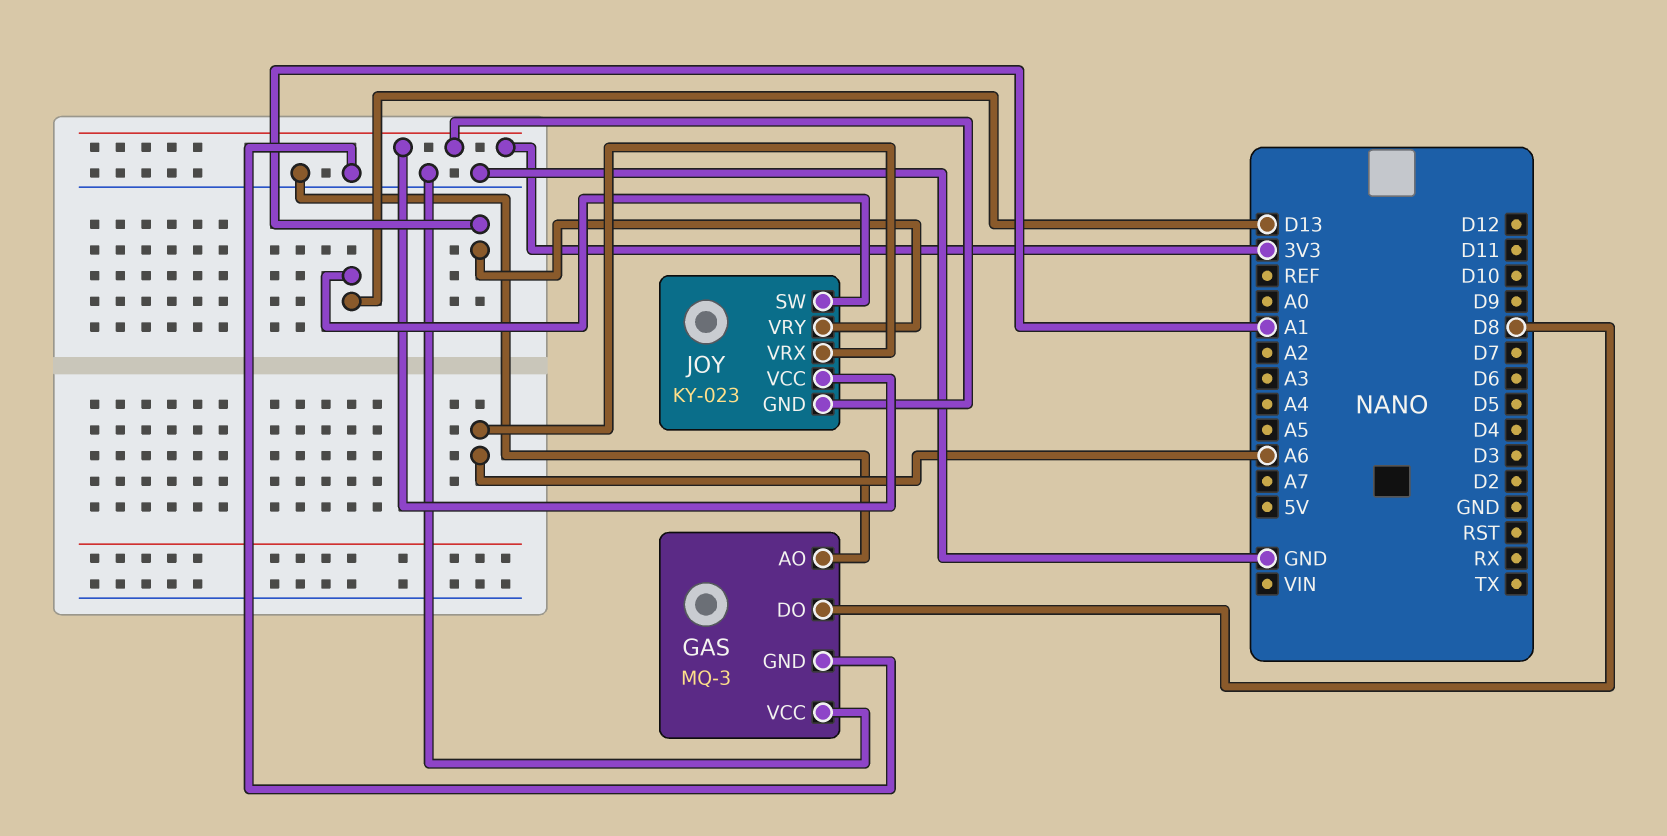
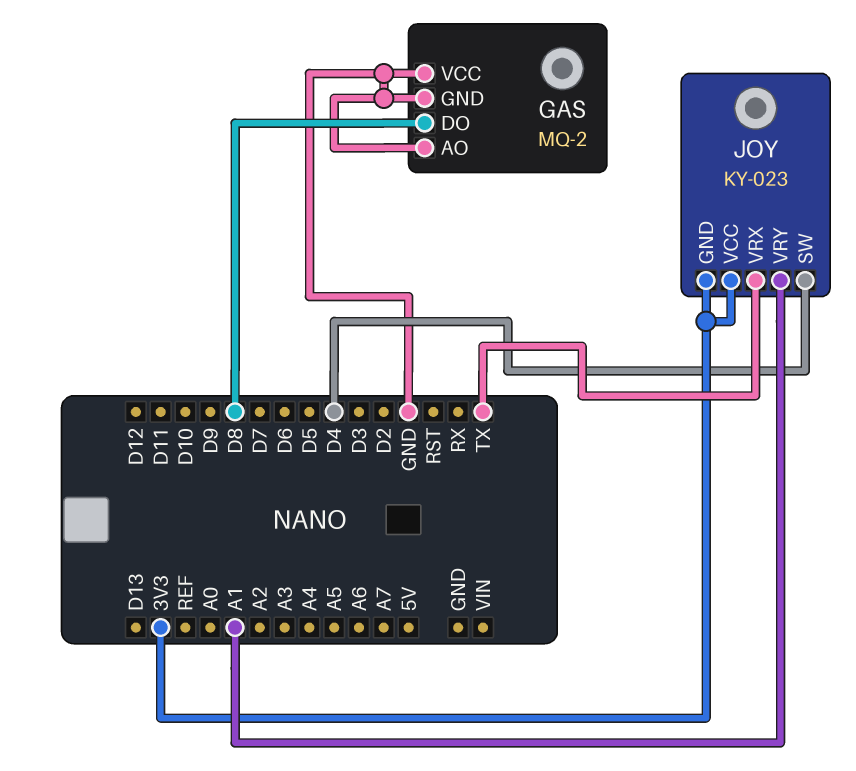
GAS: MQ-3 -> MQ-2
JOY pin SW: D13 -> D4
JOY pin VRX: A6 -> TX

